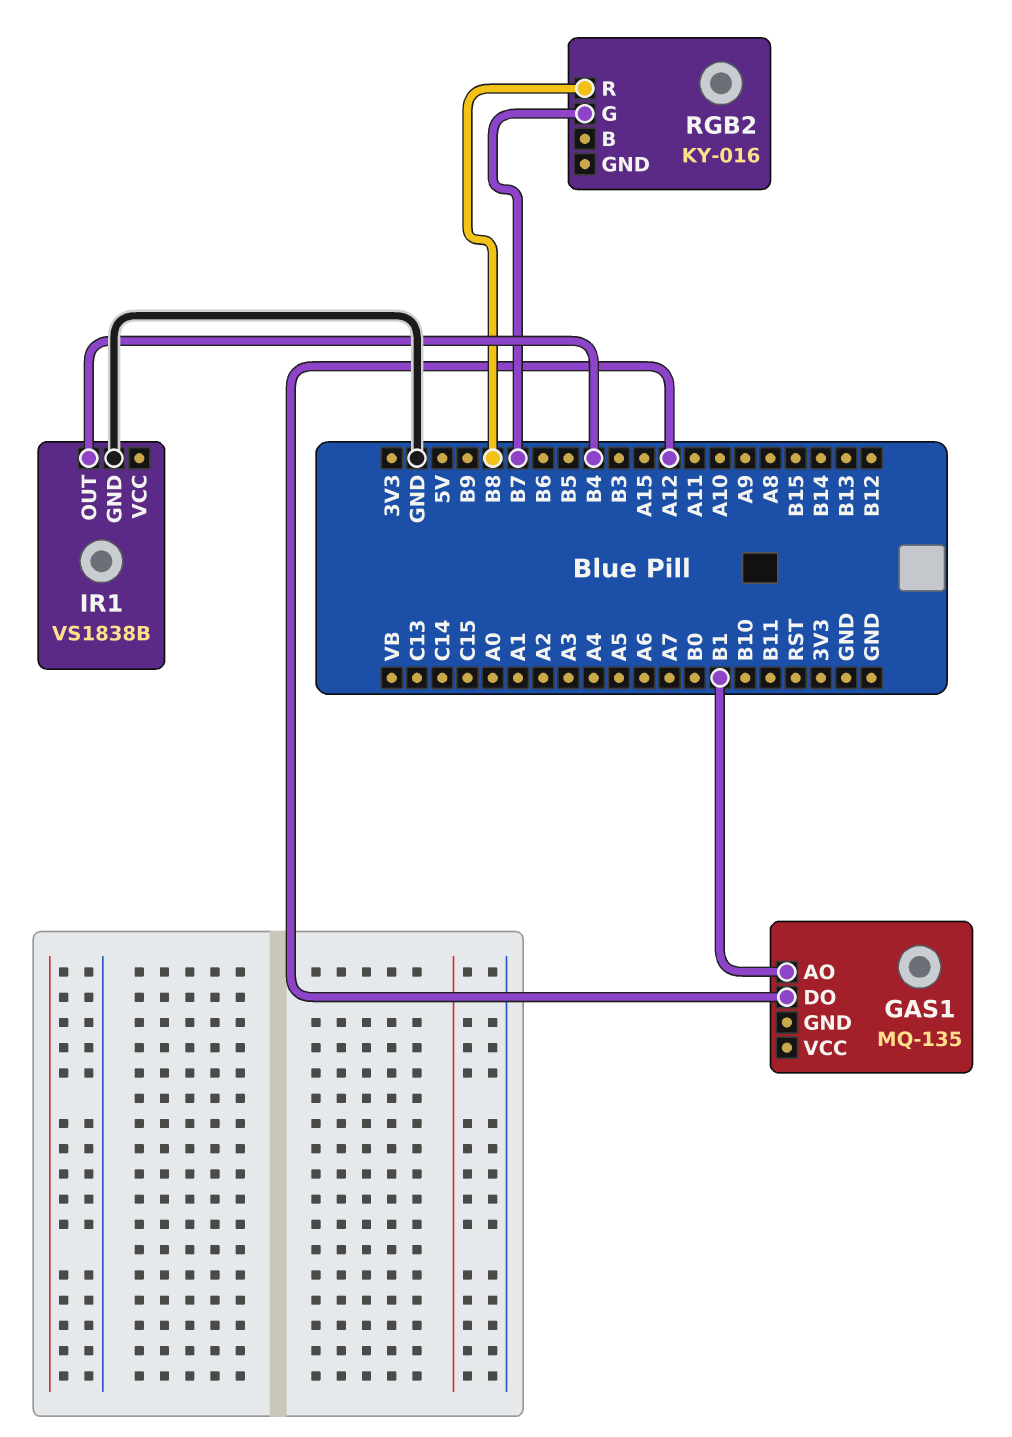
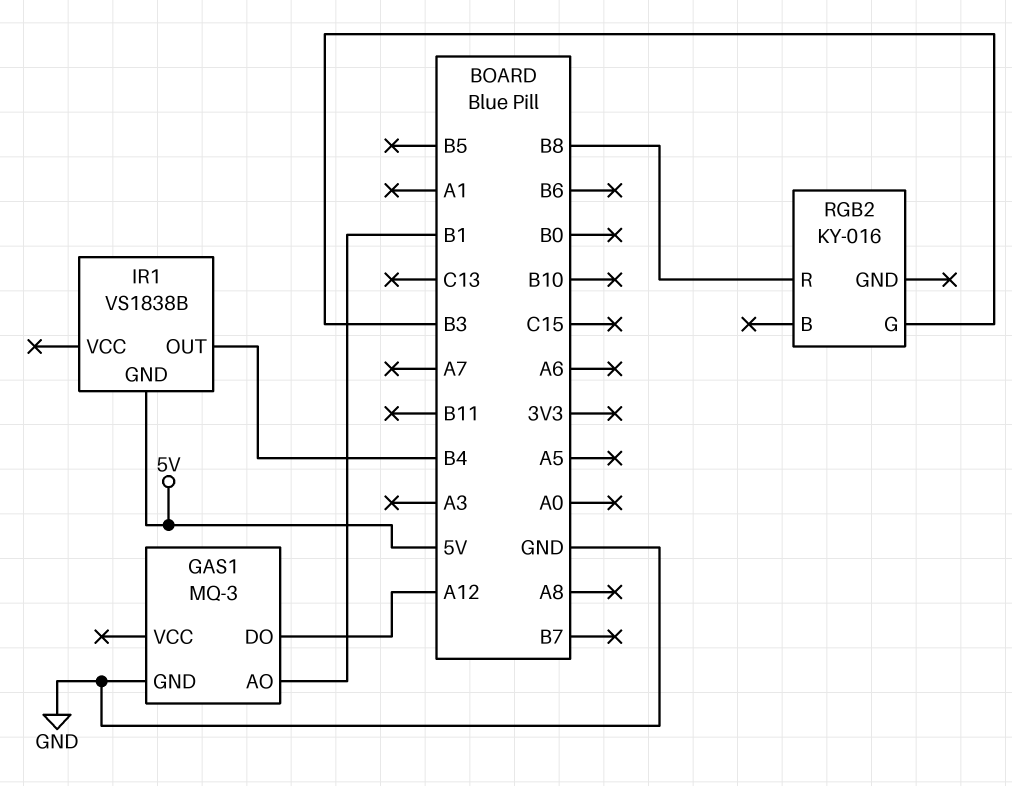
GAS1: MQ-135 -> MQ-3
GAS1 pin GND: none -> GND
IR1 pin GND: GND -> 5V
RGB2 pin G: B7 -> B3

